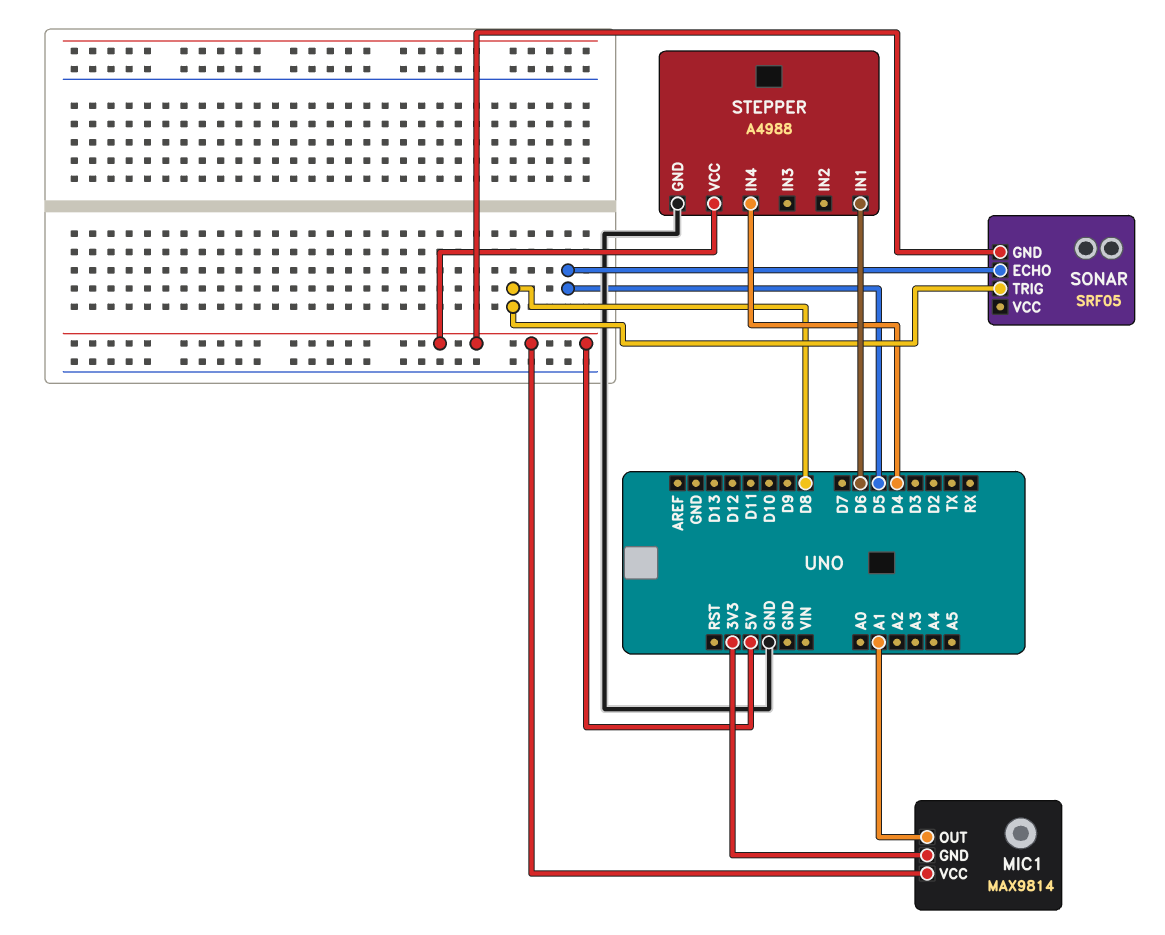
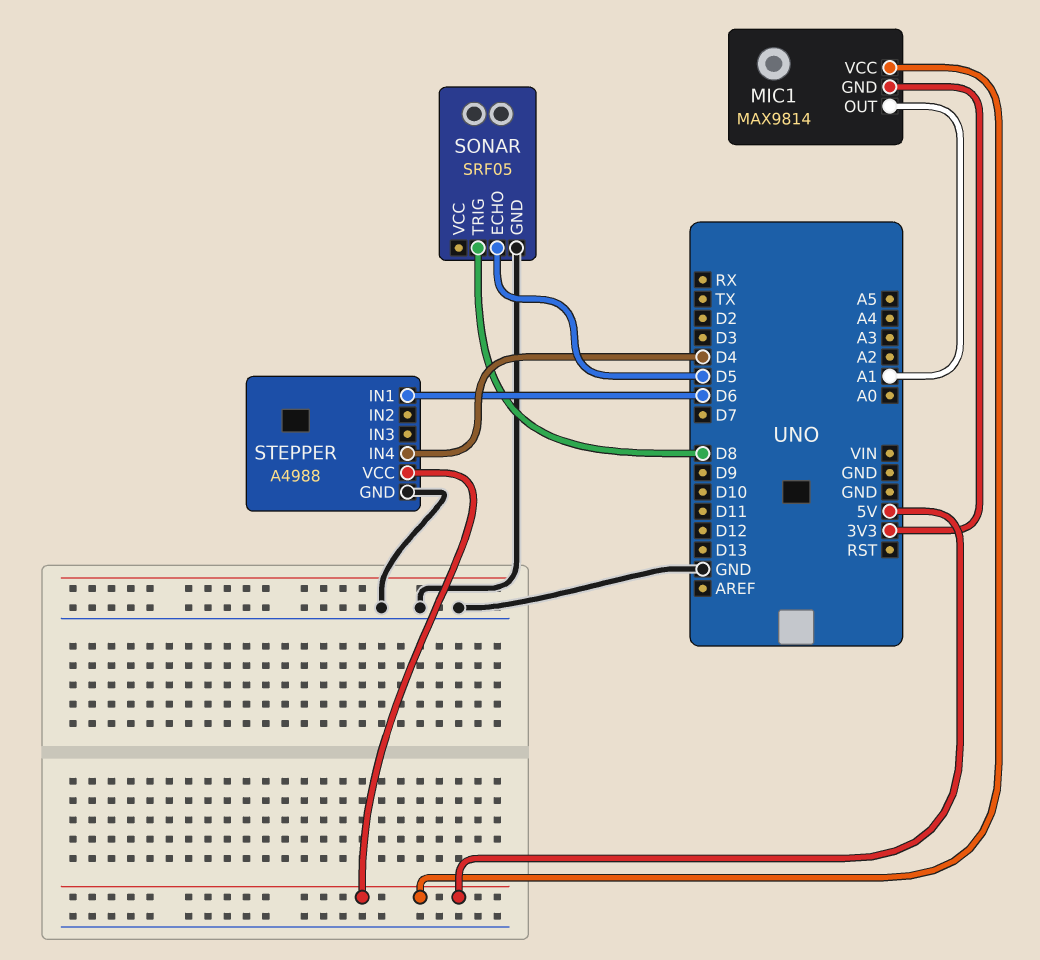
SONAR pin GND: 5V -> GND

